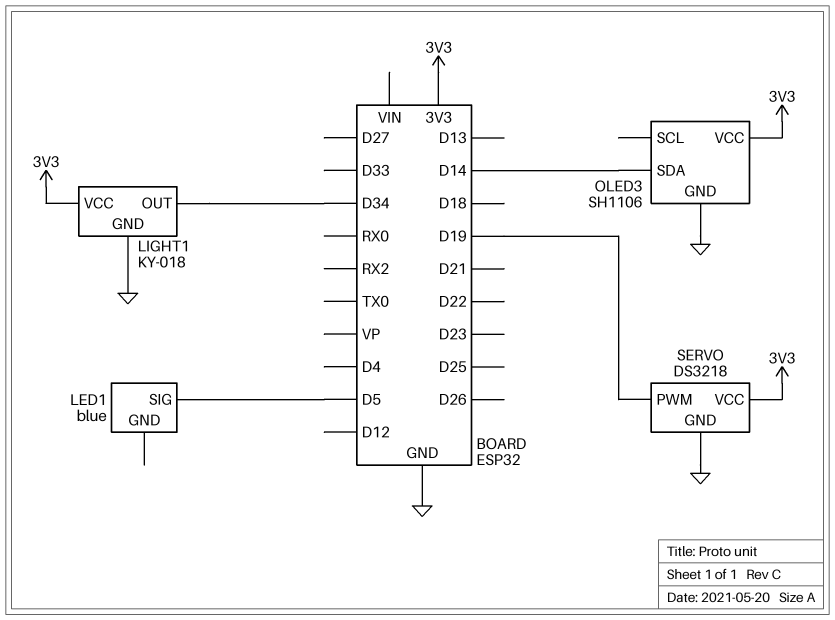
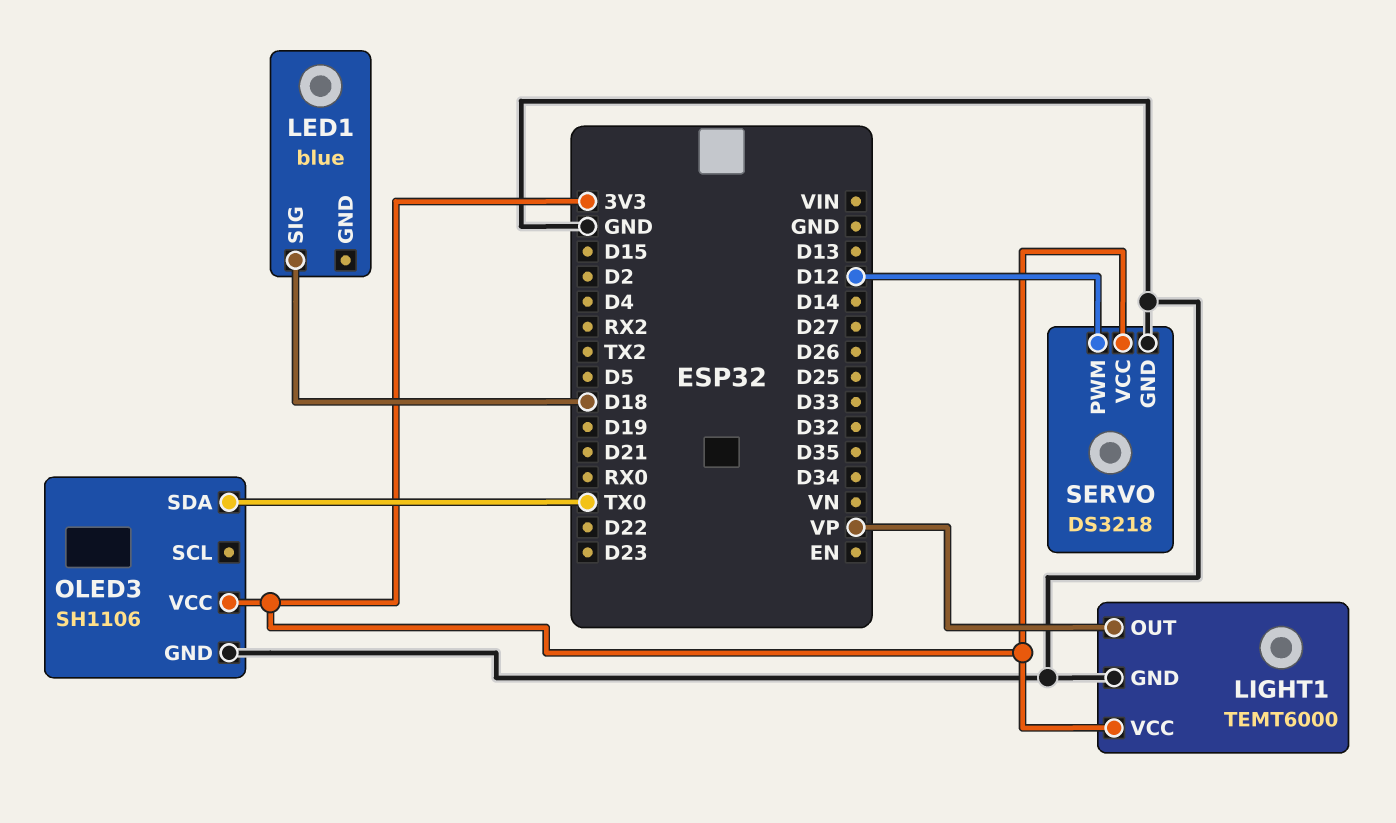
LED1 pin SIG: D5 -> D18
LIGHT1: KY-018 -> TEMT6000
LIGHT1 pin OUT: D34 -> VP
OLED3 pin SDA: D14 -> TX0
SERVO pin PWM: D19 -> D12

